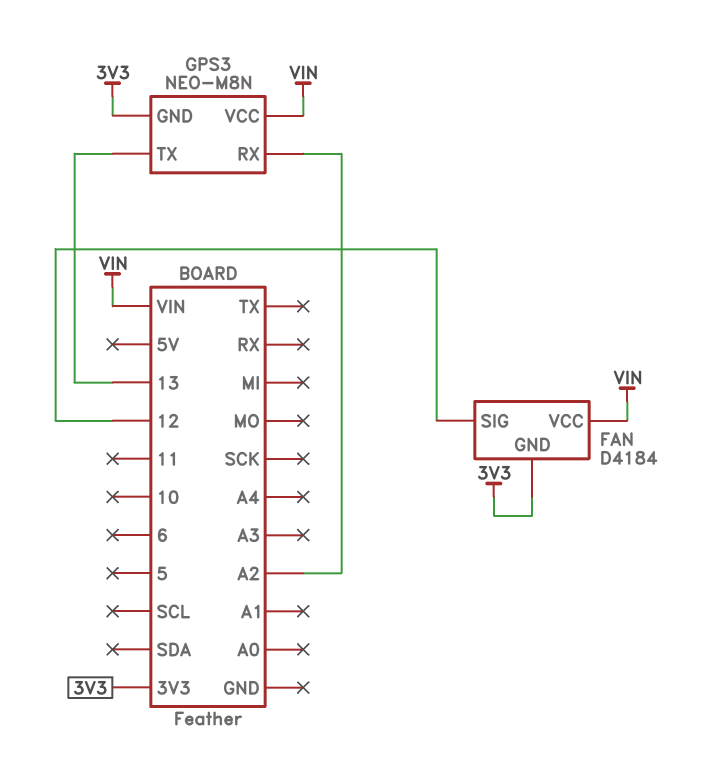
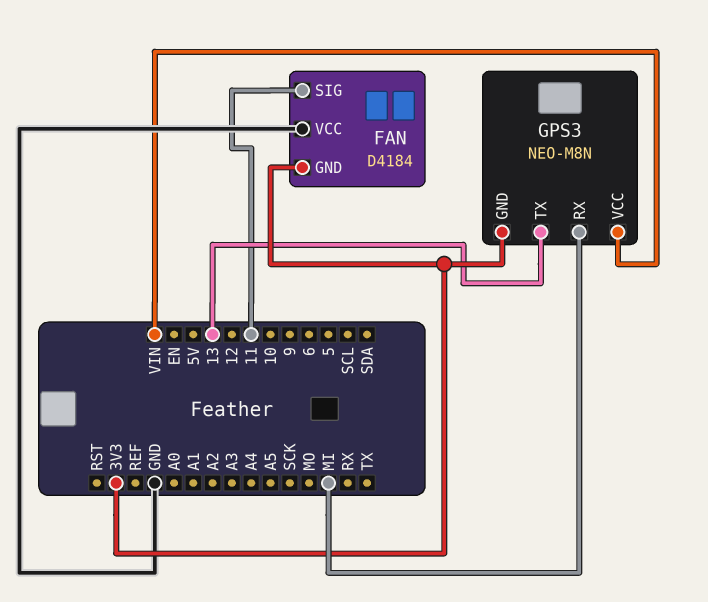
FAN pin SIG: 12 -> 11
FAN pin VCC: VIN -> GND
GPS3 pin RX: A2 -> MI

